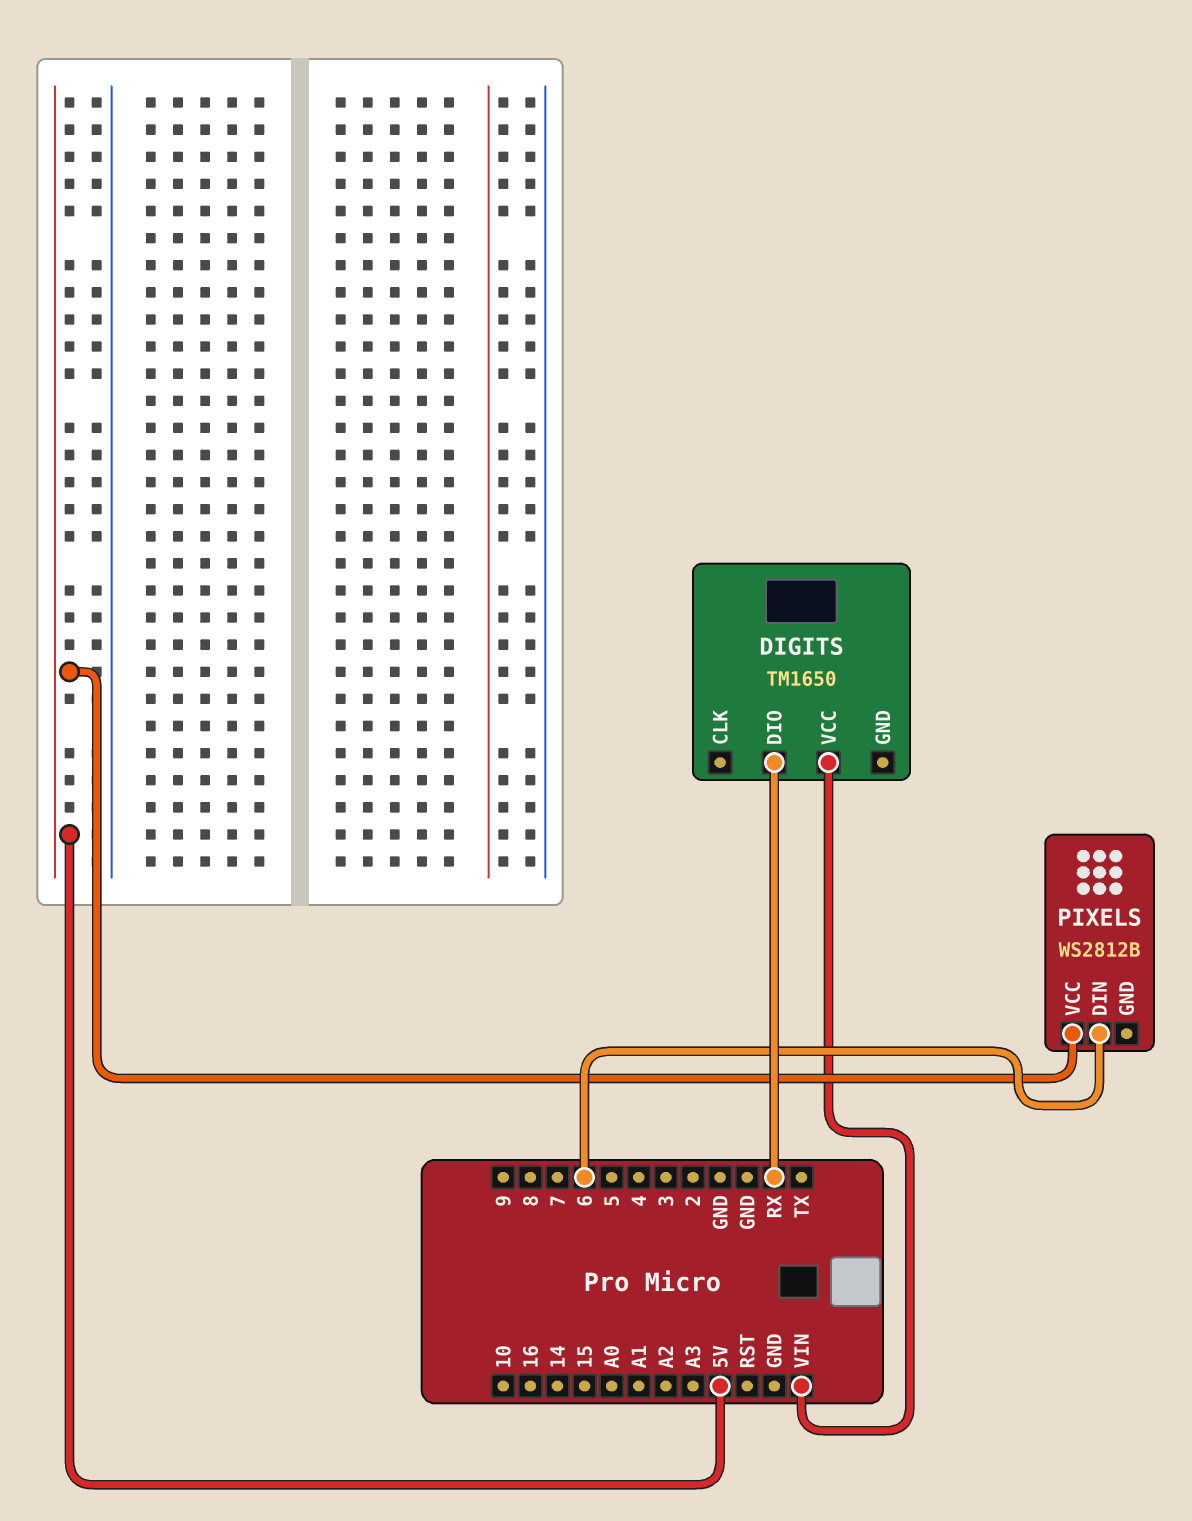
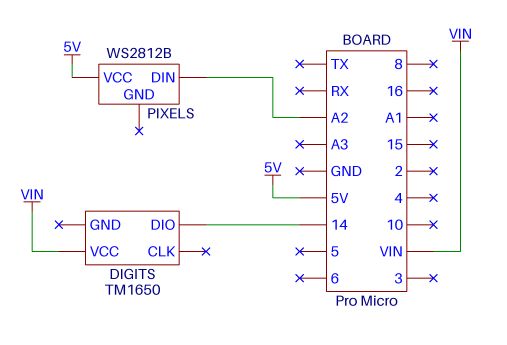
DIGITS pin DIO: RX -> 14
PIXELS pin DIN: 6 -> A2

